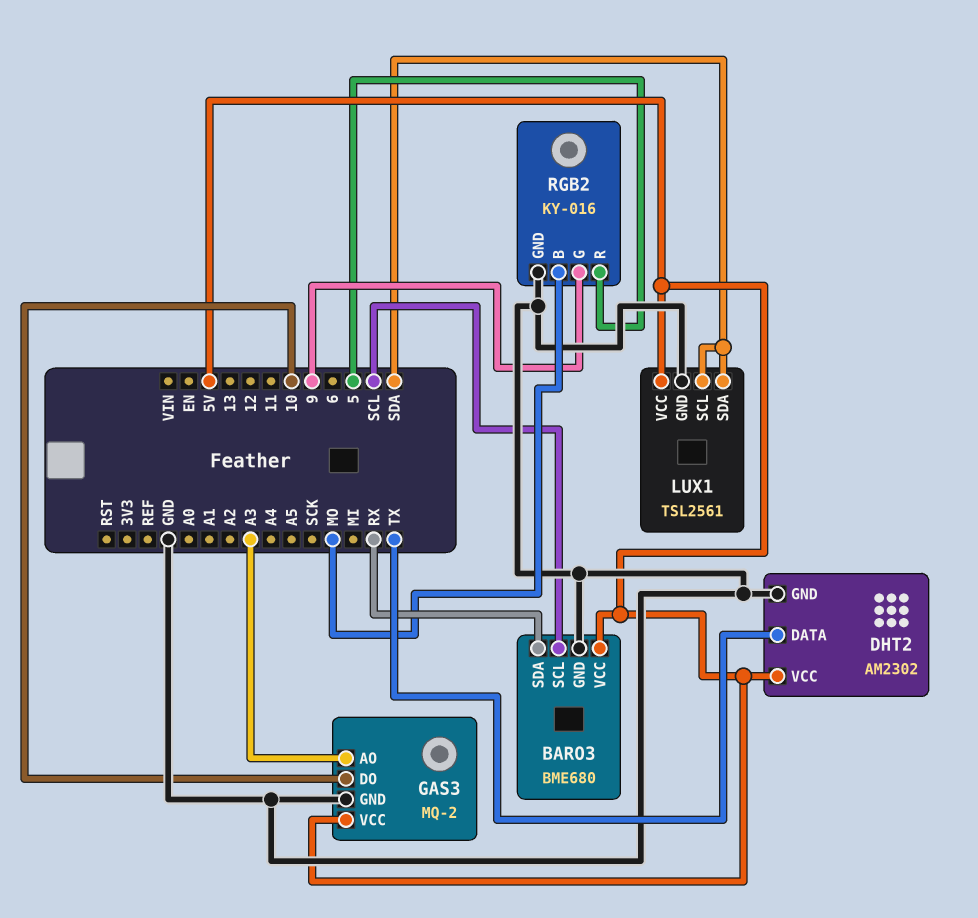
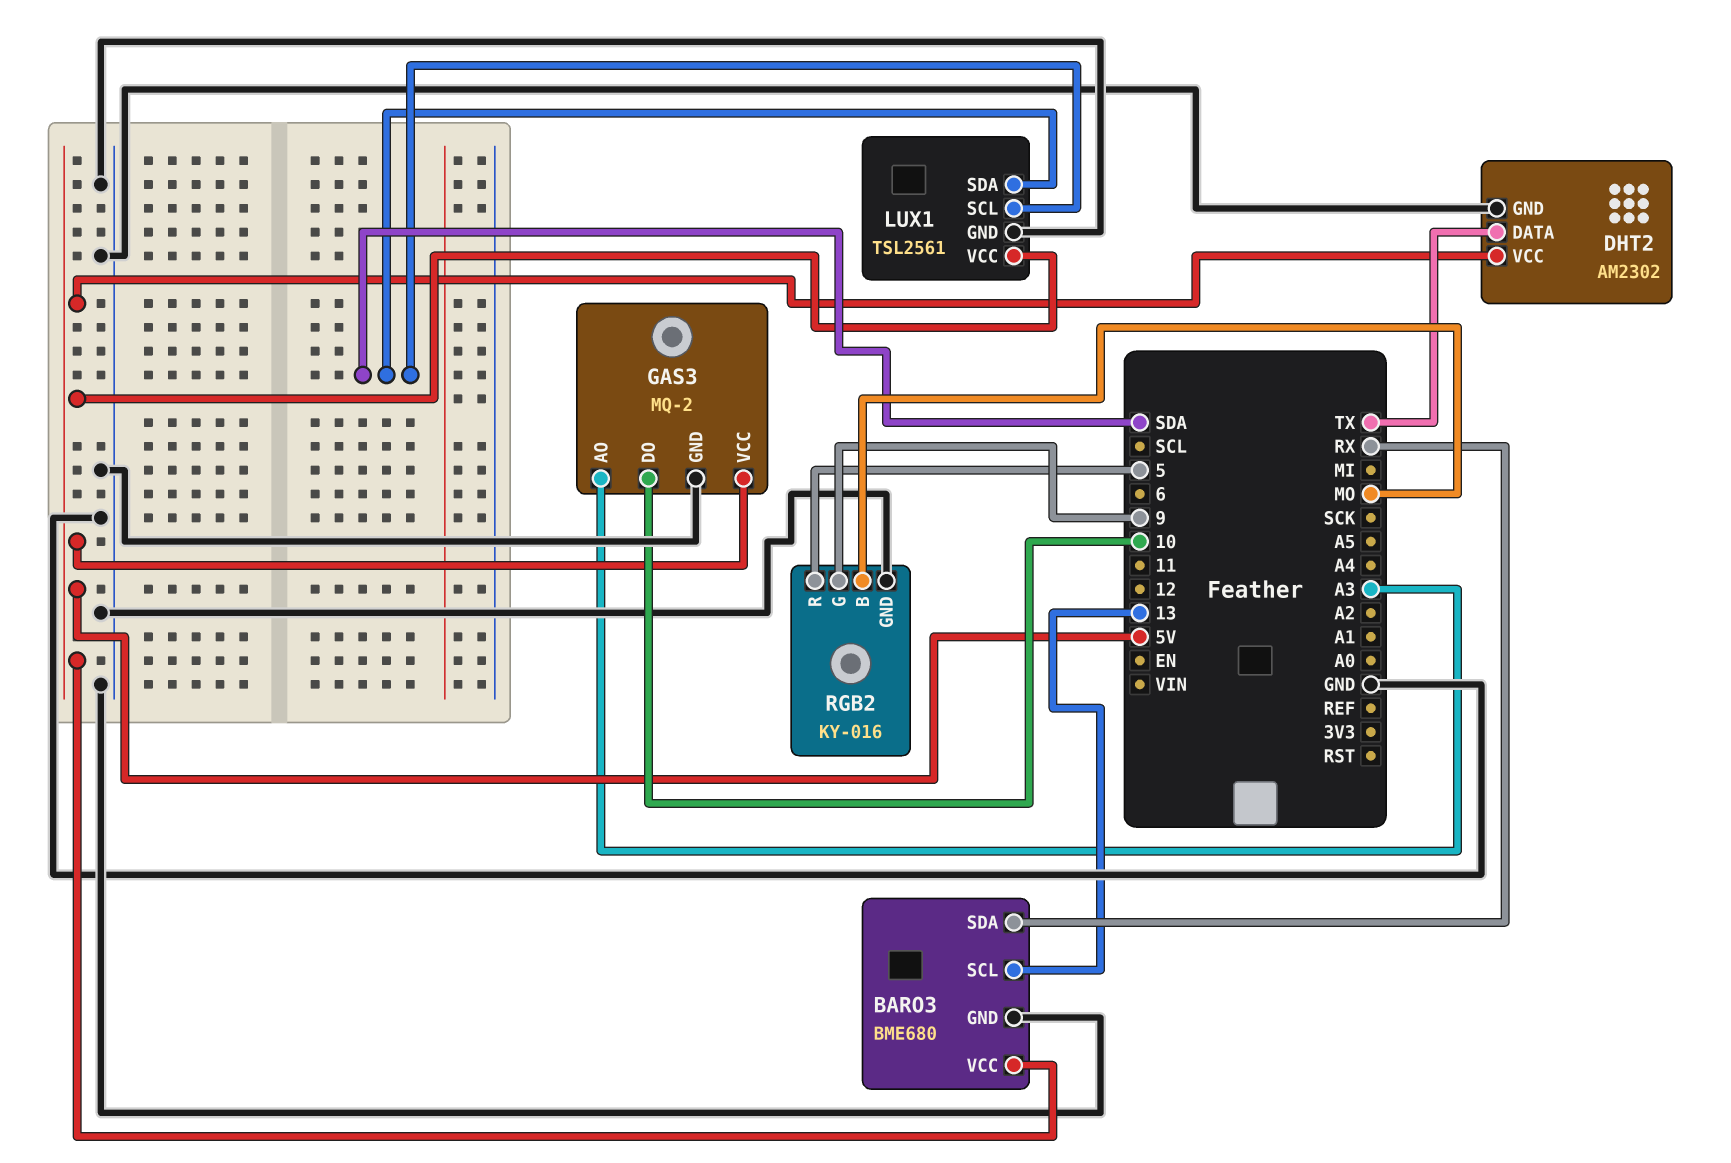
BARO3 pin SCL: SCL -> 13

